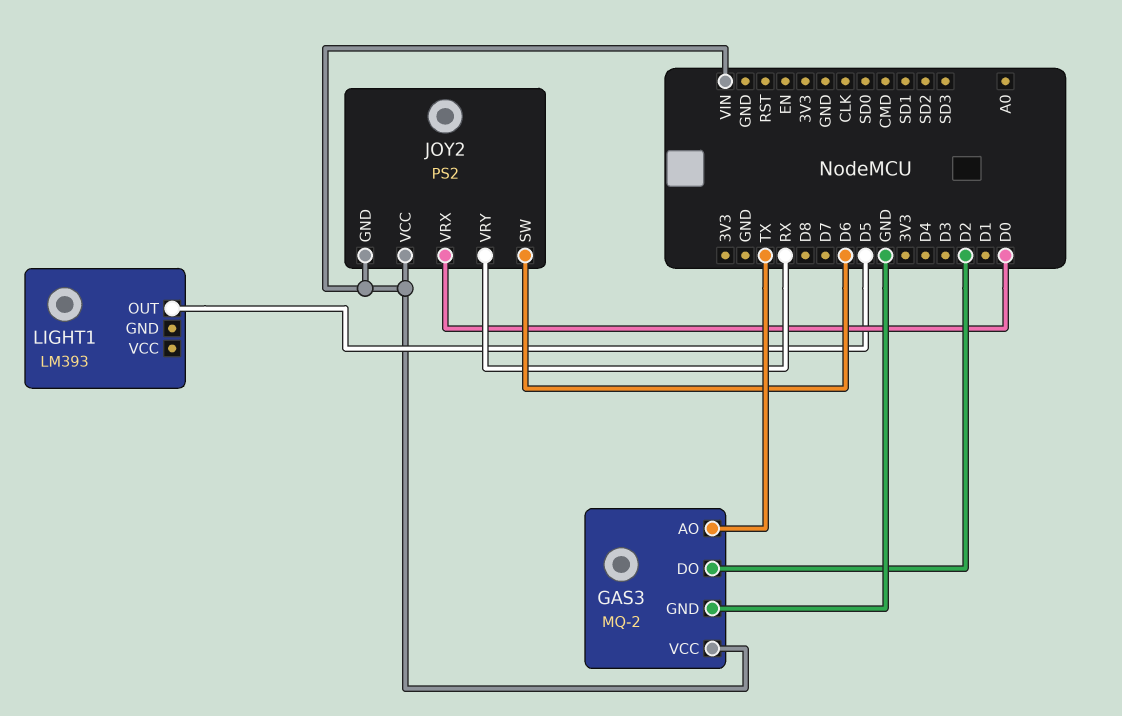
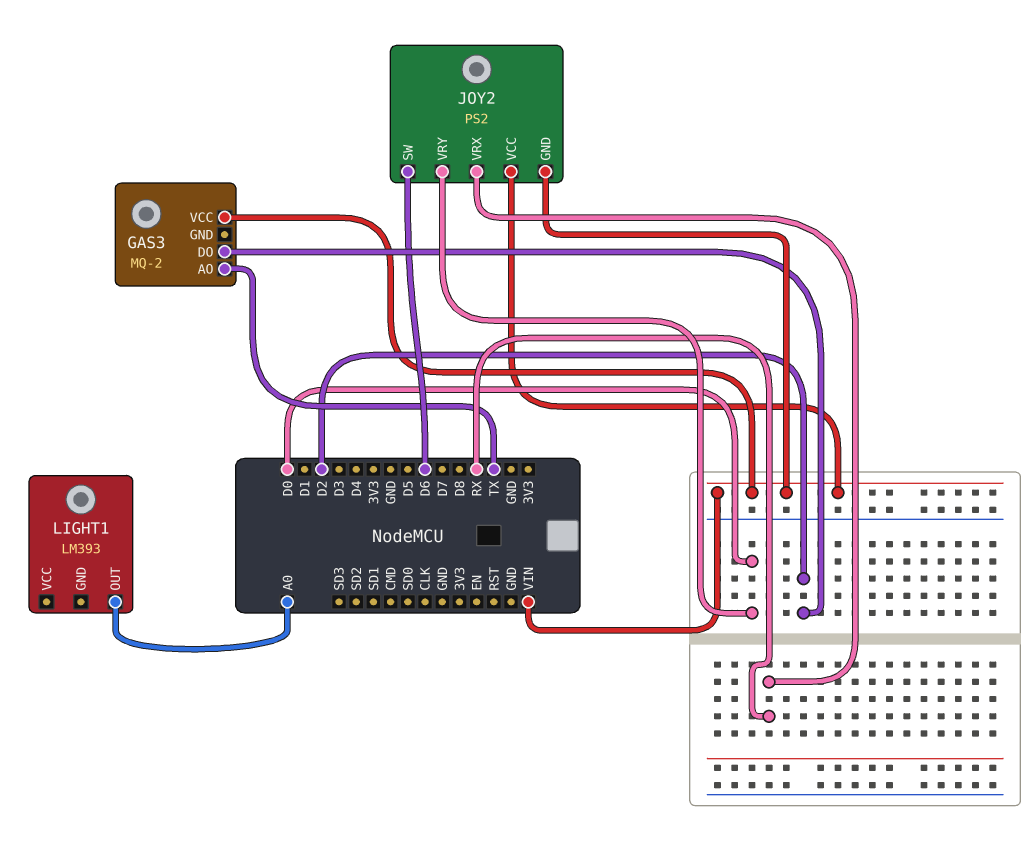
GAS3 pin GND: GND -> none
JOY2 pin VRX: D0 -> RX
JOY2 pin VRY: RX -> D0
LIGHT1 pin OUT: D5 -> A0

